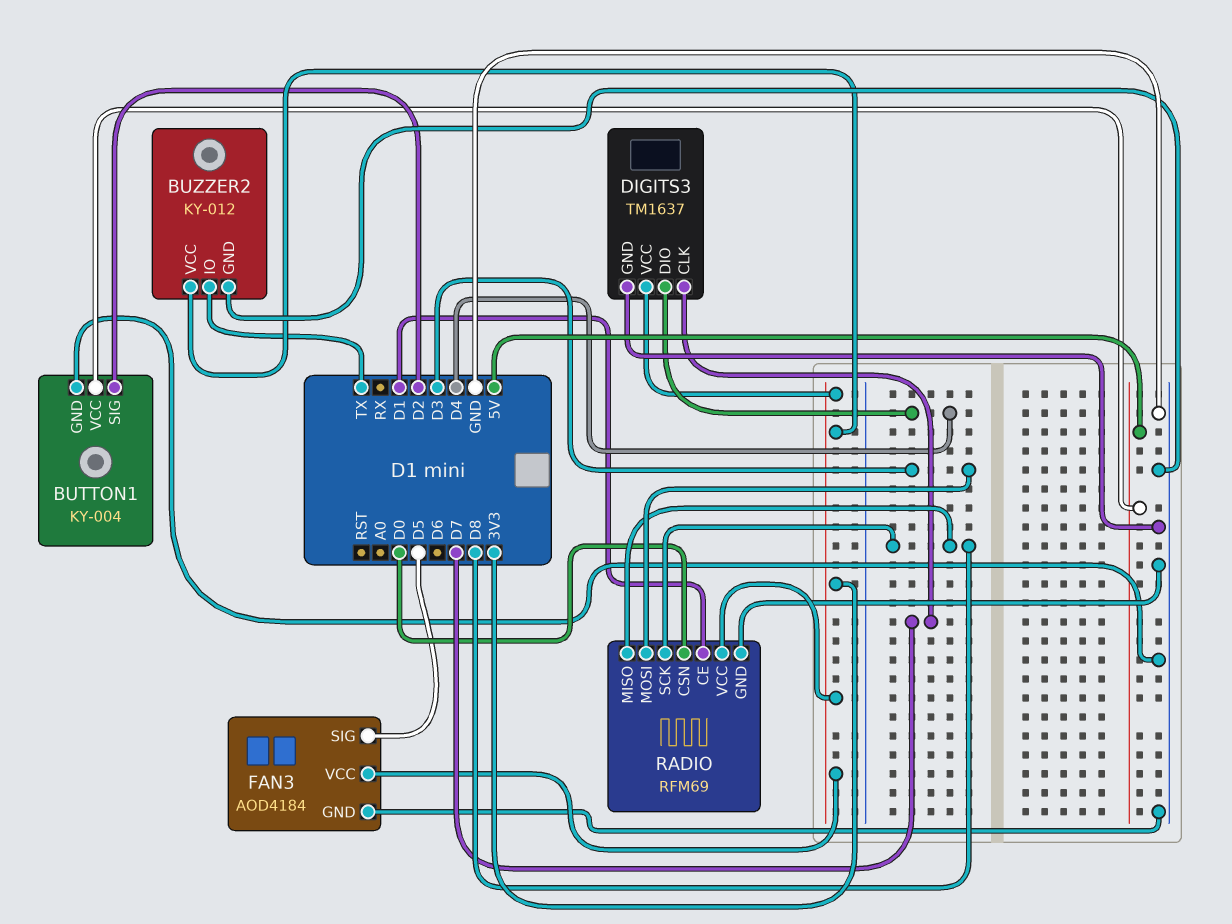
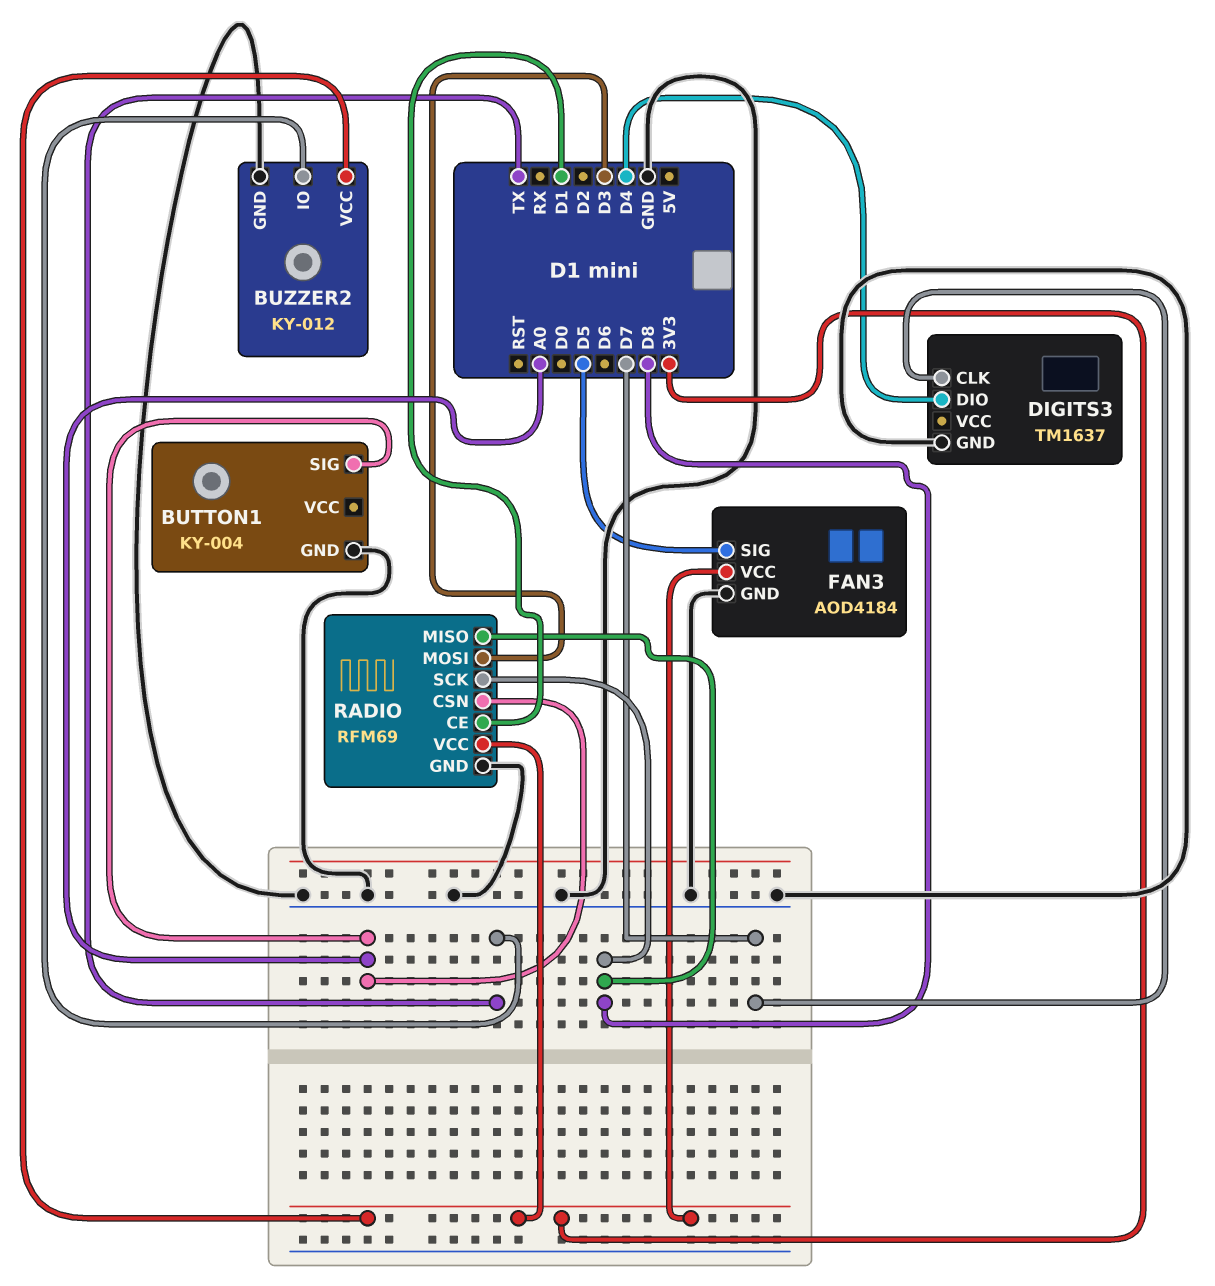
BUTTON1 pin SIG: D2 -> A0
BUTTON1 pin VCC: 5V -> none
DIGITS3 pin VCC: 3V3 -> none
RADIO pin CSN: D0 -> A0

